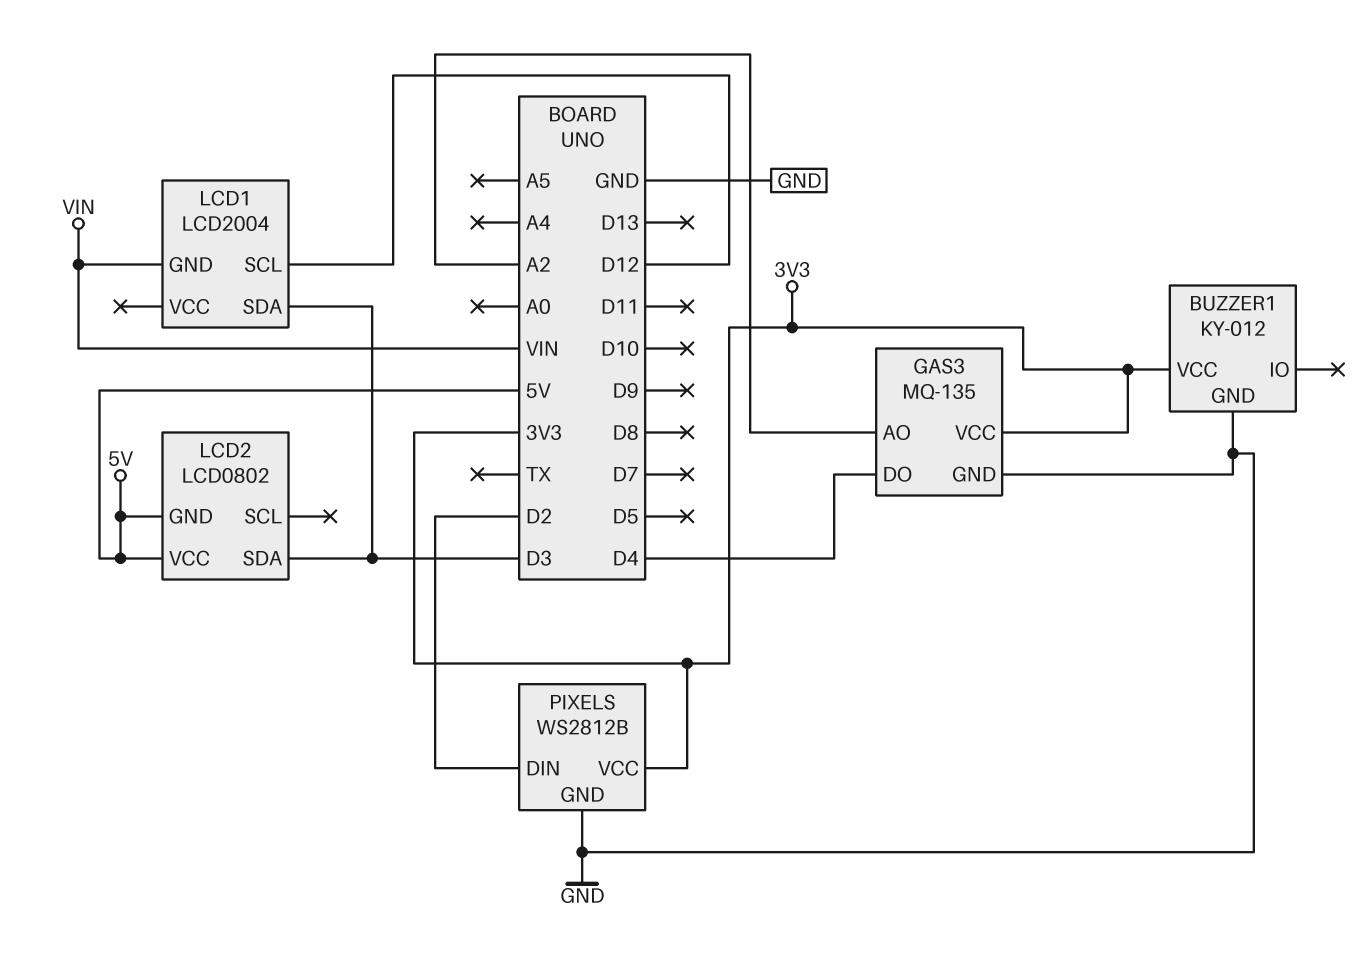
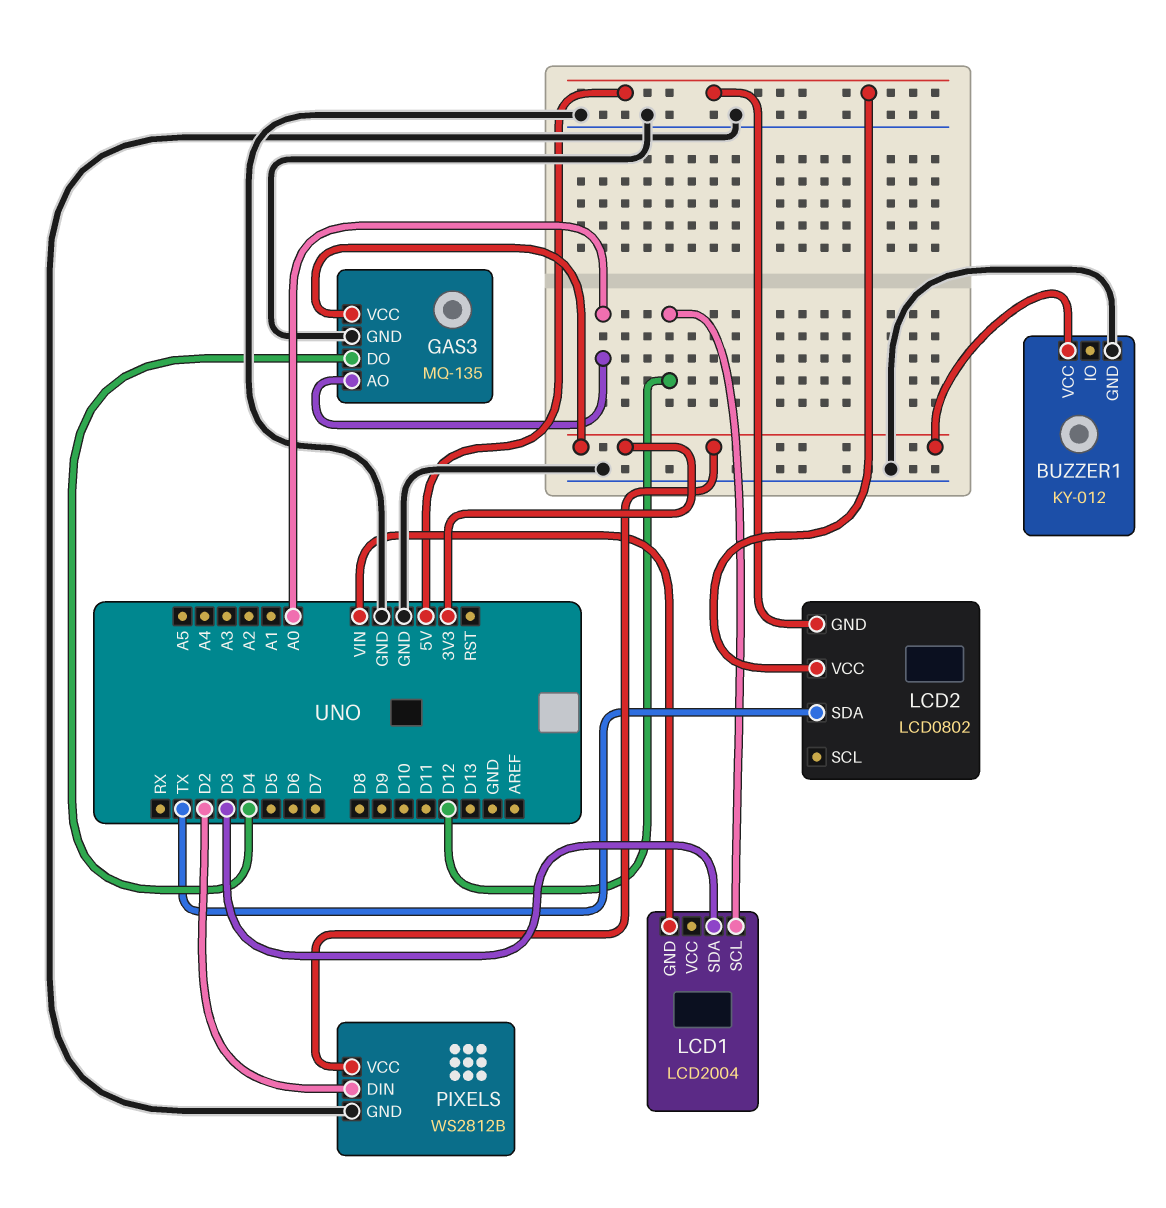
GAS3 pin AO: A2 -> A0
LCD2 pin SDA: D3 -> TX

